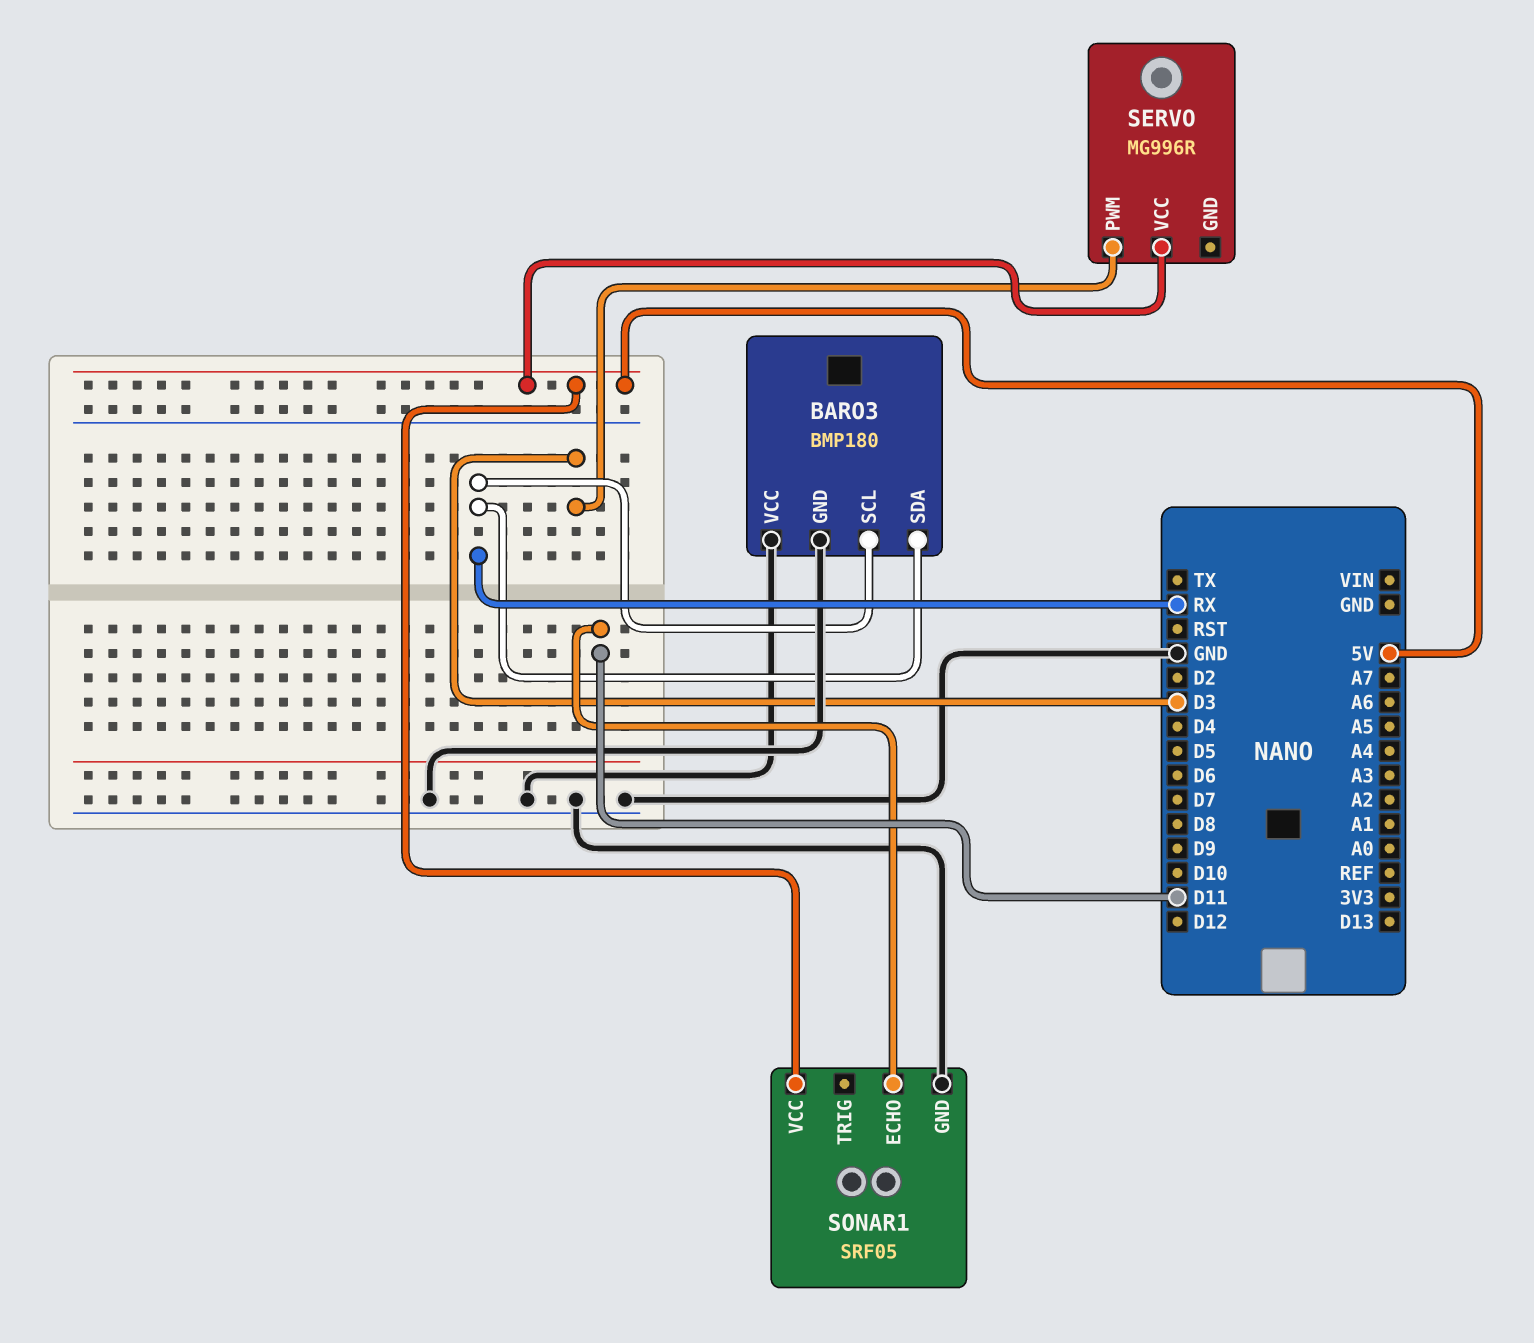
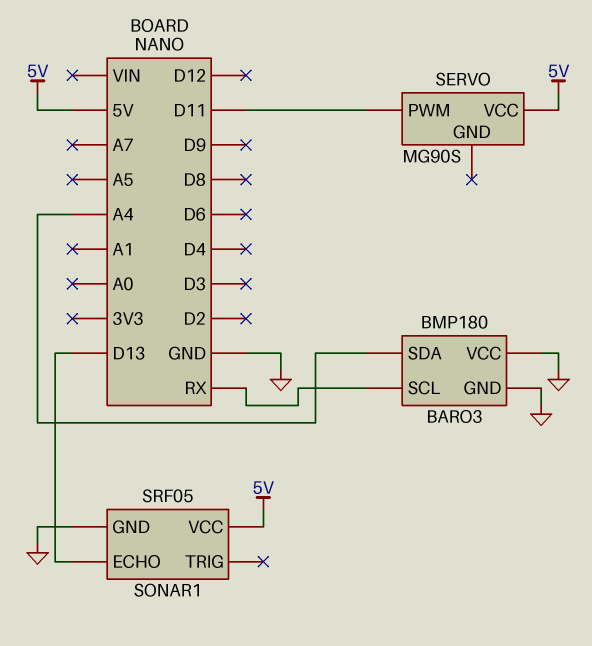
BARO3 pin SDA: RX -> A4
SERVO: MG996R -> MG90S
SERVO pin PWM: D3 -> D11
SONAR1 pin ECHO: D11 -> D13

